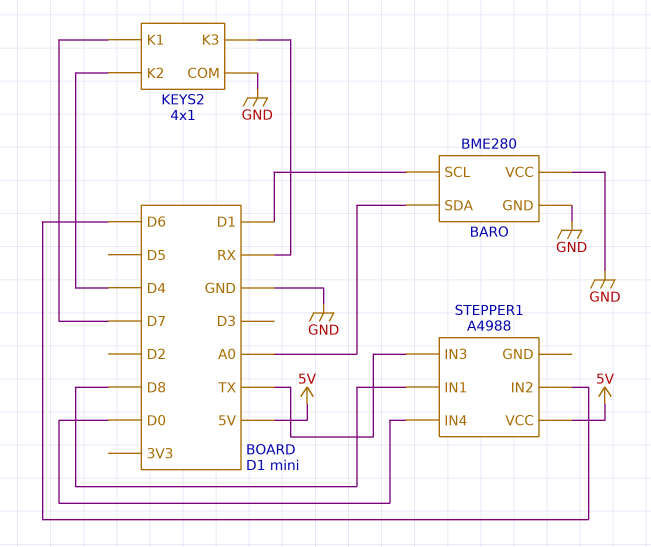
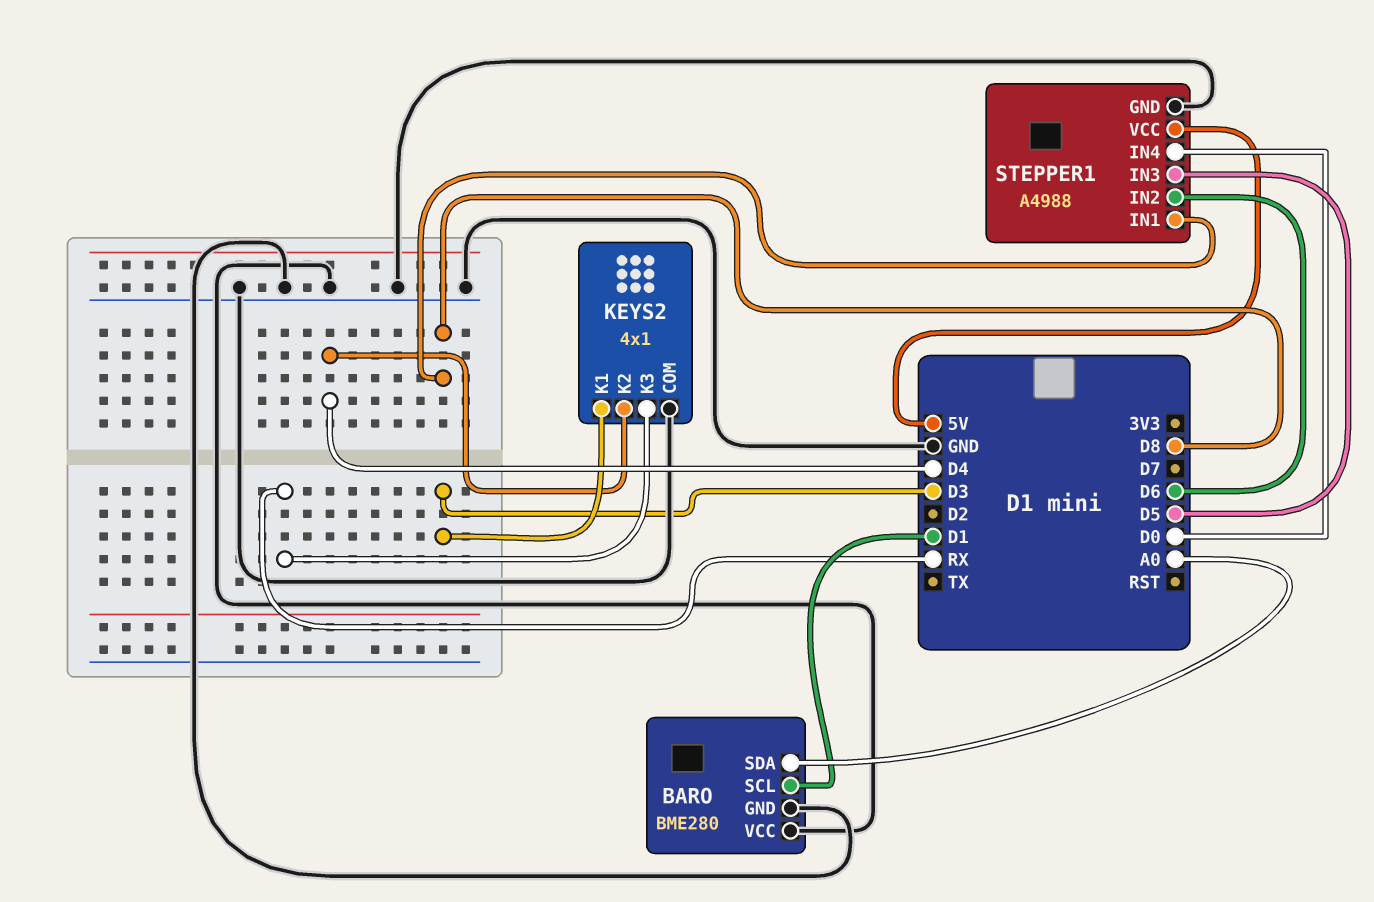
KEYS2 pin K1: D7 -> D3
STEPPER1 pin GND: none -> GND
STEPPER1 pin IN3: TX -> D5

